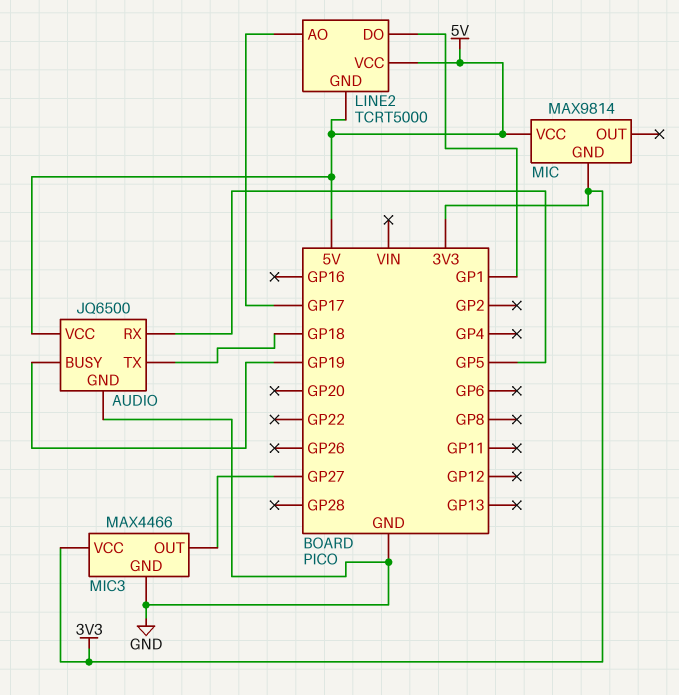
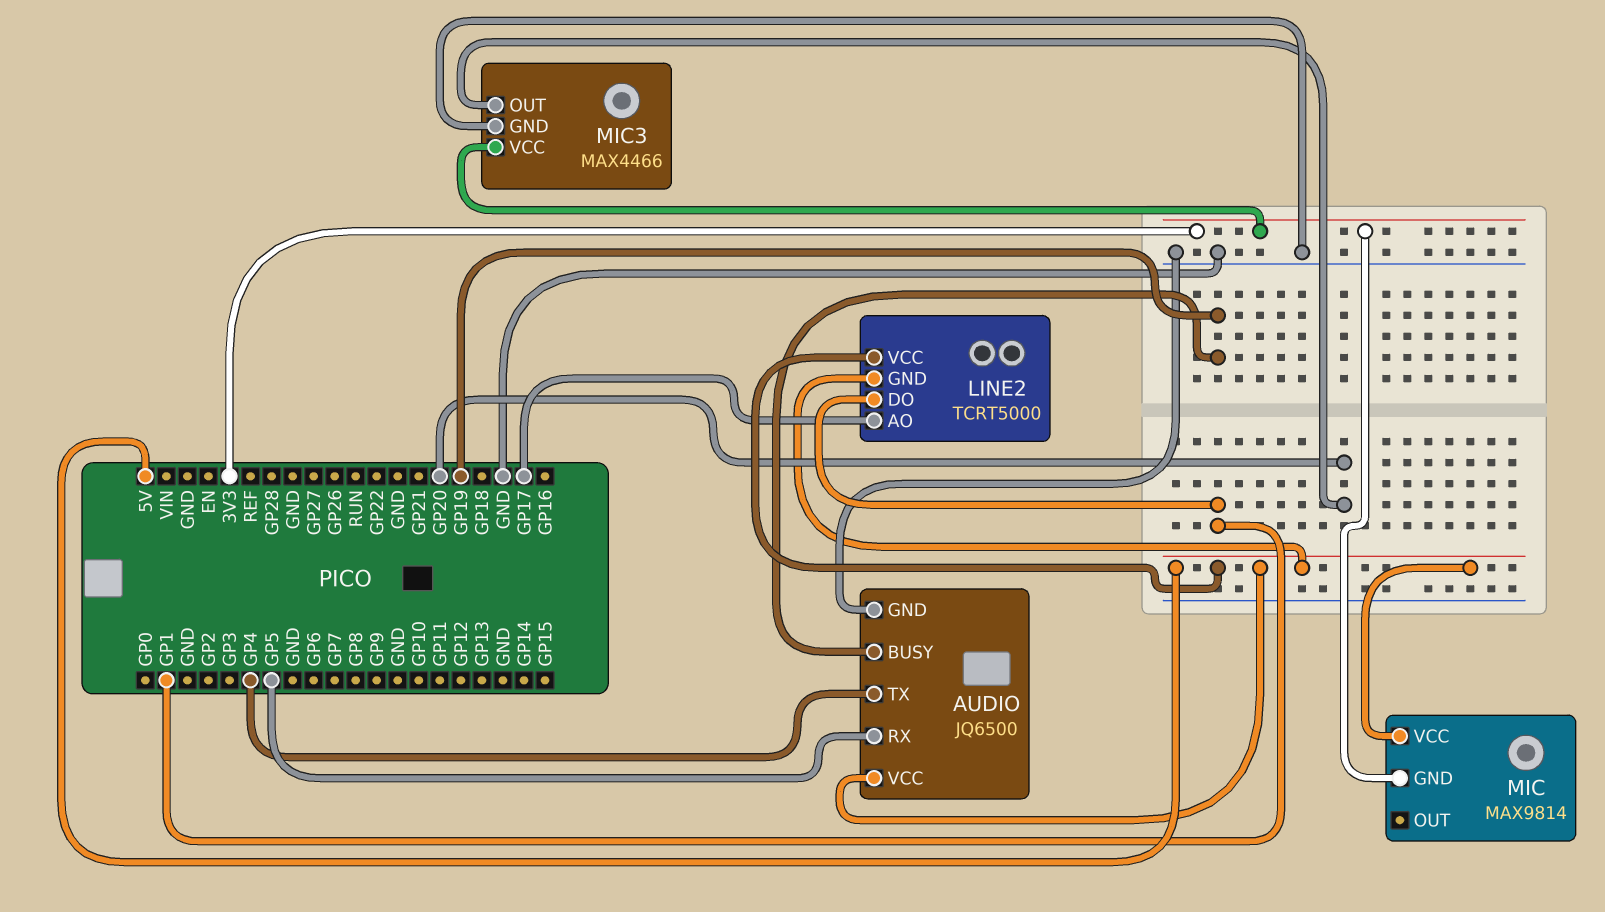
AUDIO pin TX: GP18 -> GP4
MIC3 pin OUT: GP27 -> GP20

